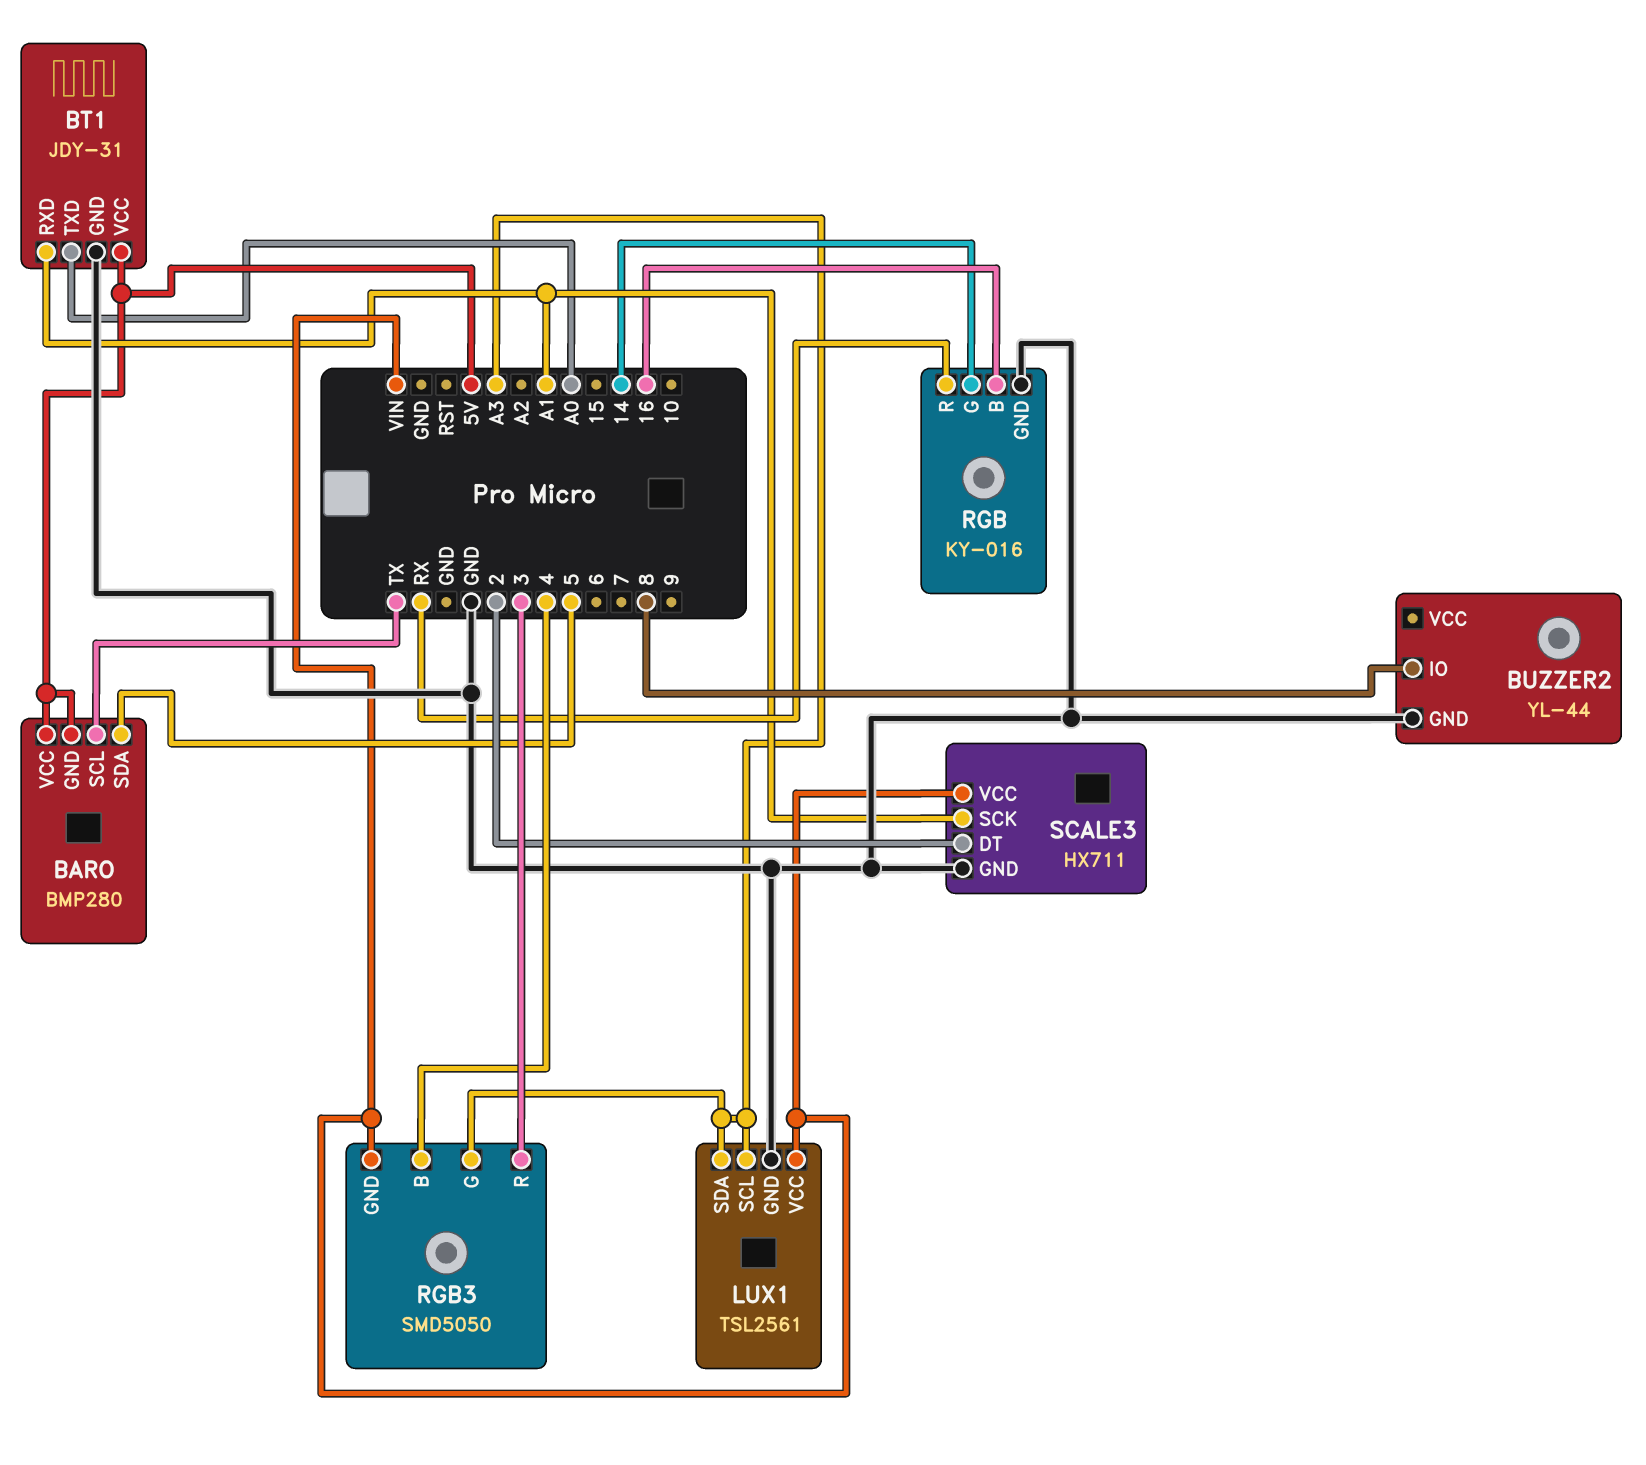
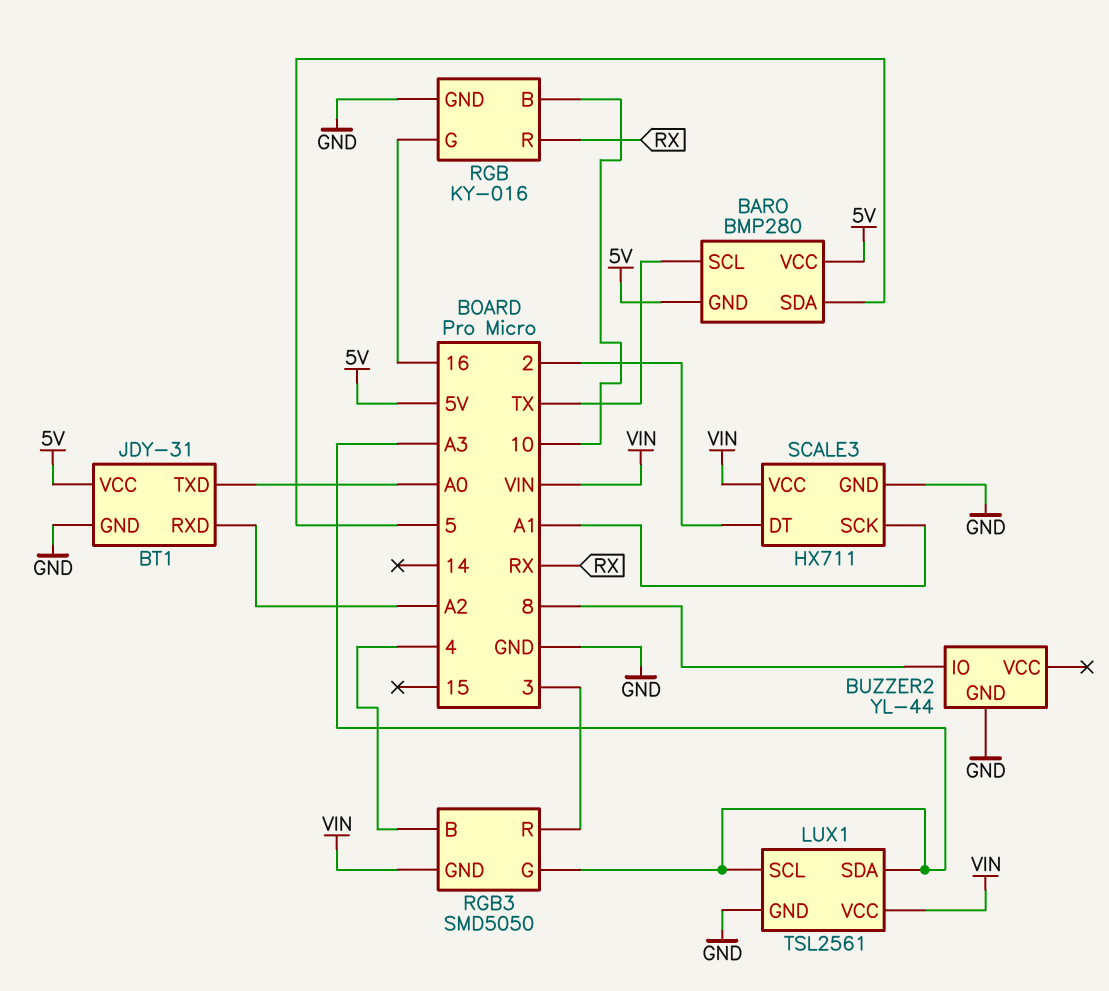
BT1 pin RXD: A1 -> A2
RGB pin B: 16 -> 10
RGB pin G: 14 -> 16

